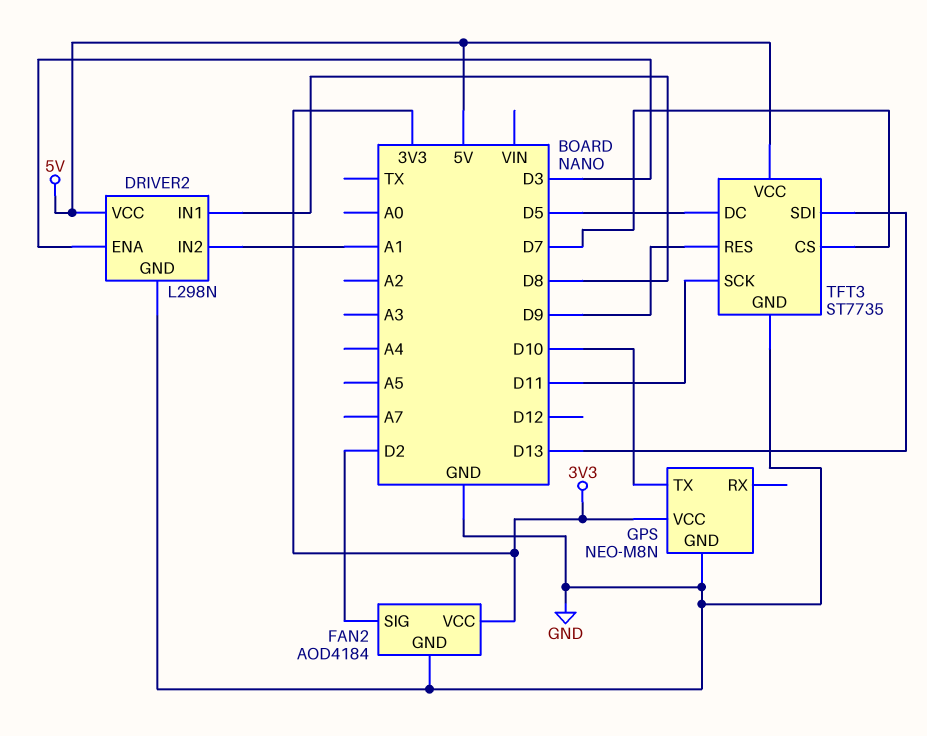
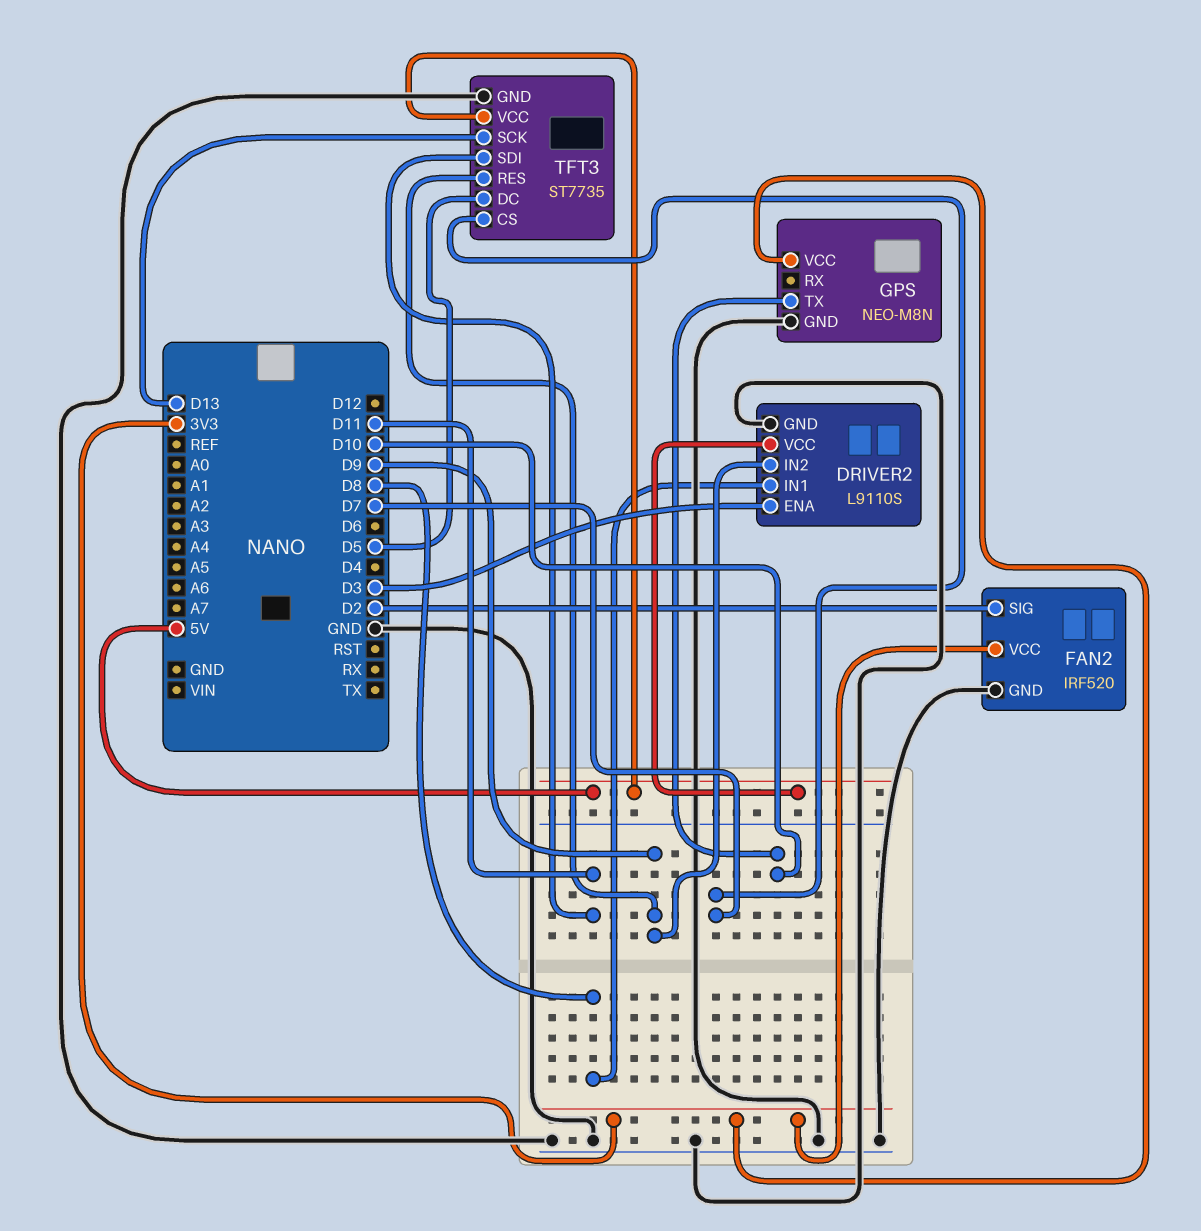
DRIVER2: L298N -> L9110S
DRIVER2 pin IN2: A1 -> D9
FAN2: AOD4184 -> IRF520
TFT3 pin SCK: D11 -> D13
TFT3 pin SDI: D13 -> D11

